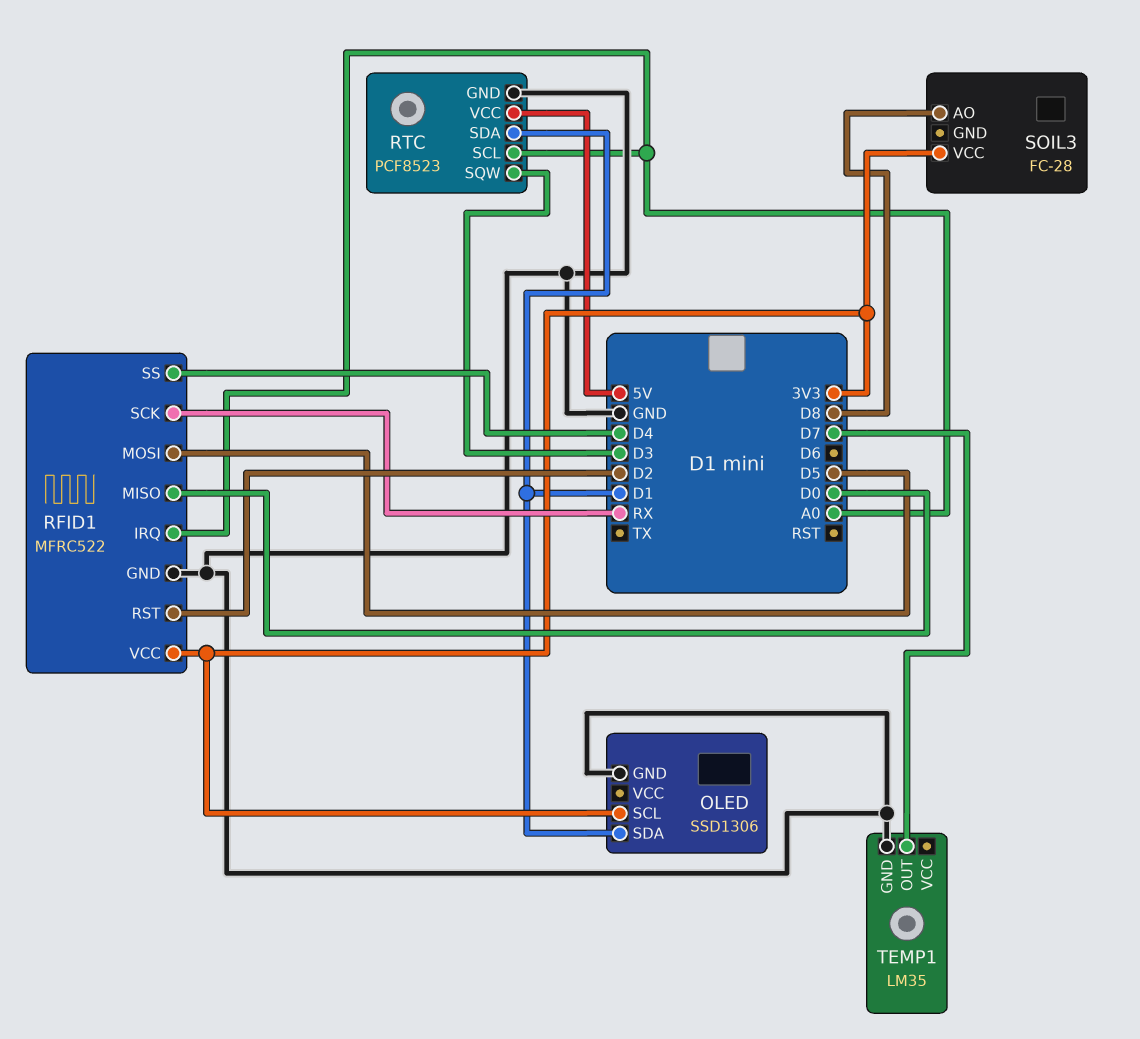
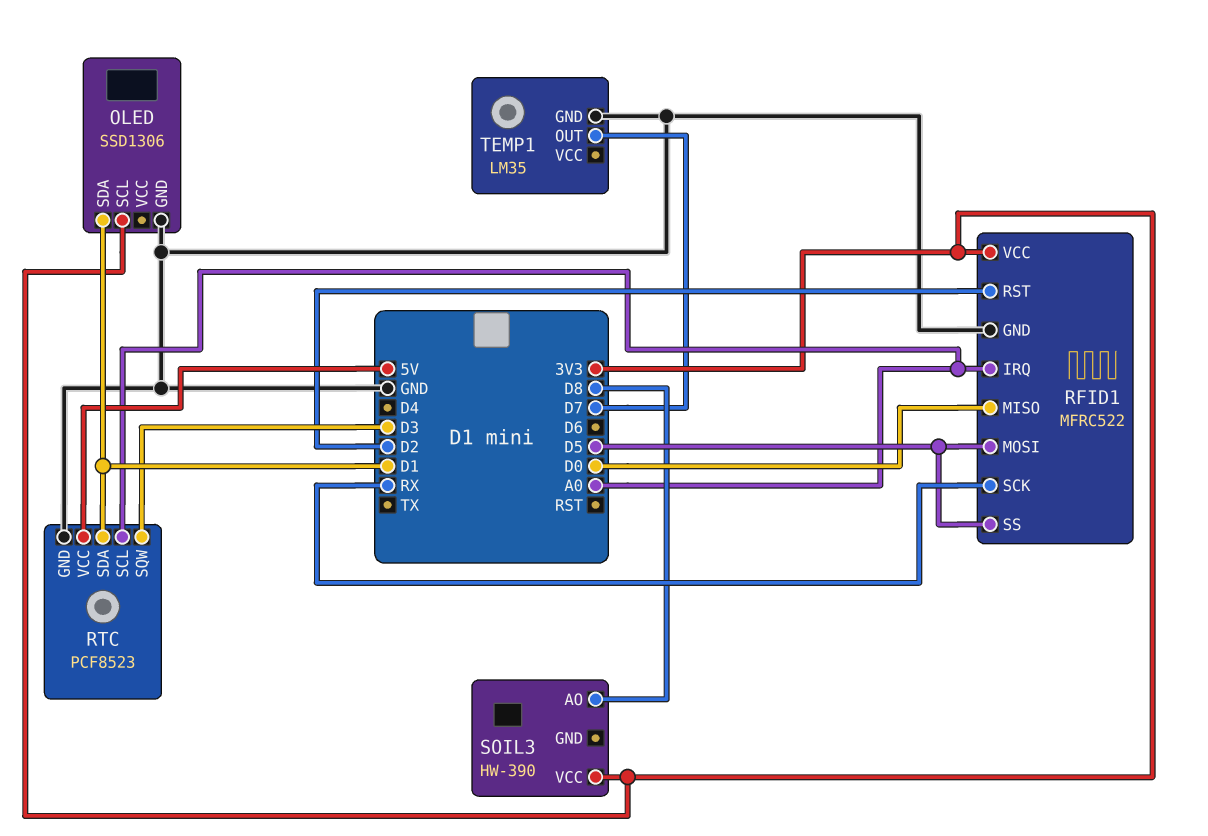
RFID1 pin SS: D4 -> D5
SOIL3: FC-28 -> HW-390

